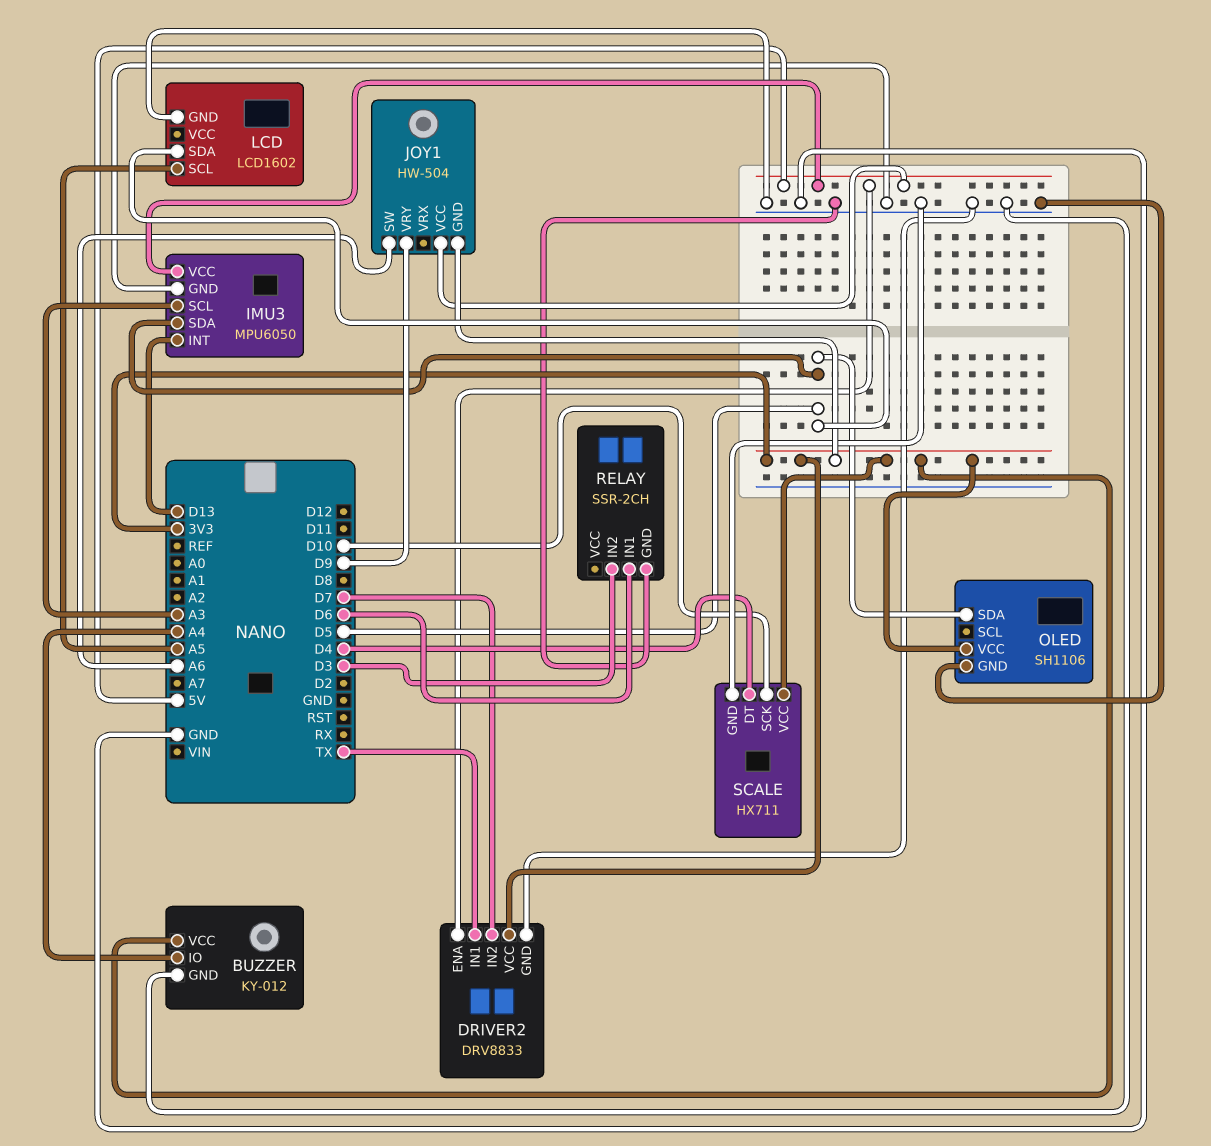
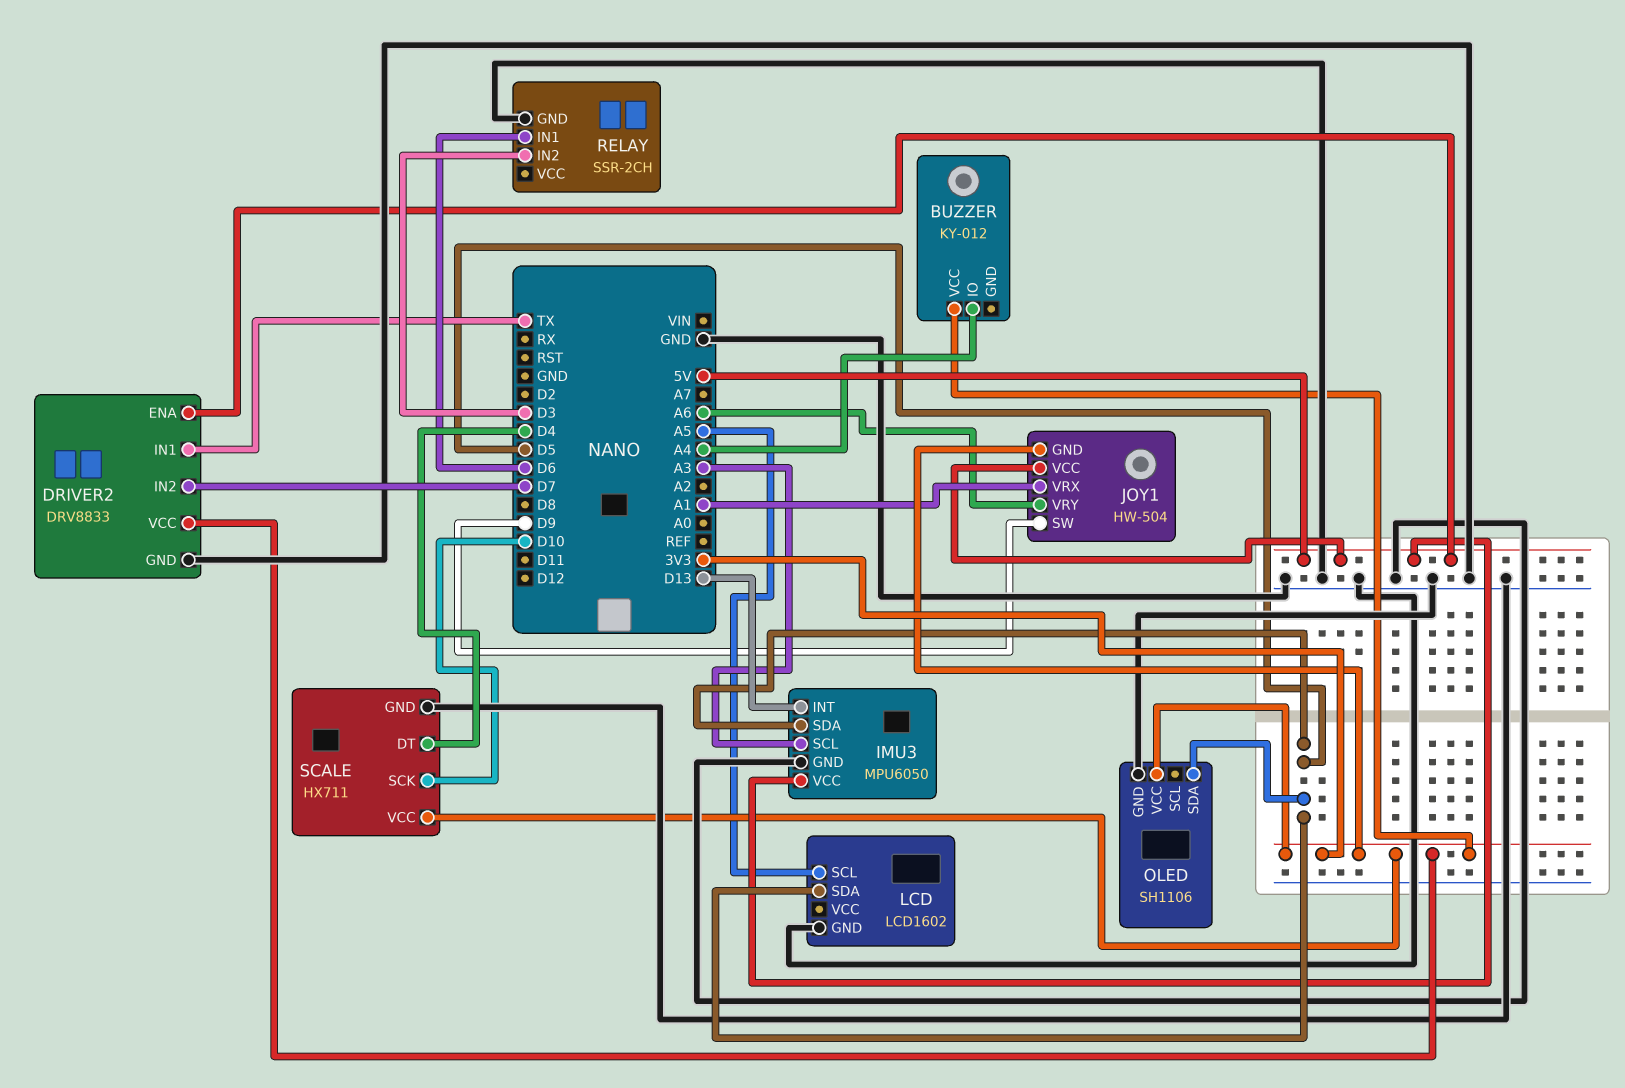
BUZZER pin GND: GND -> none
JOY1 pin SW: A6 -> D9
JOY1 pin VRX: none -> A1
JOY1 pin VRY: D9 -> A6

